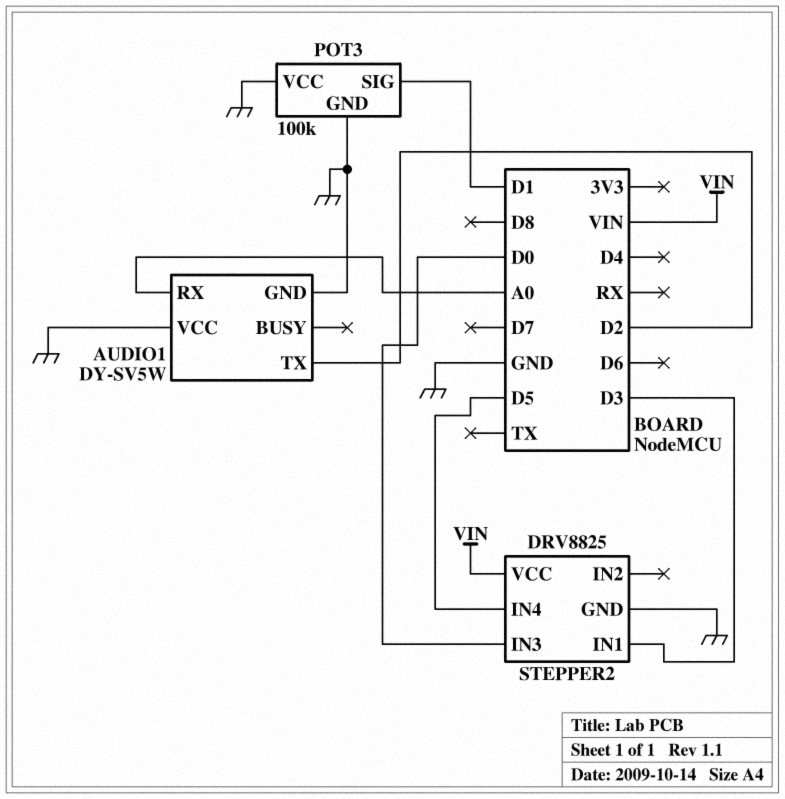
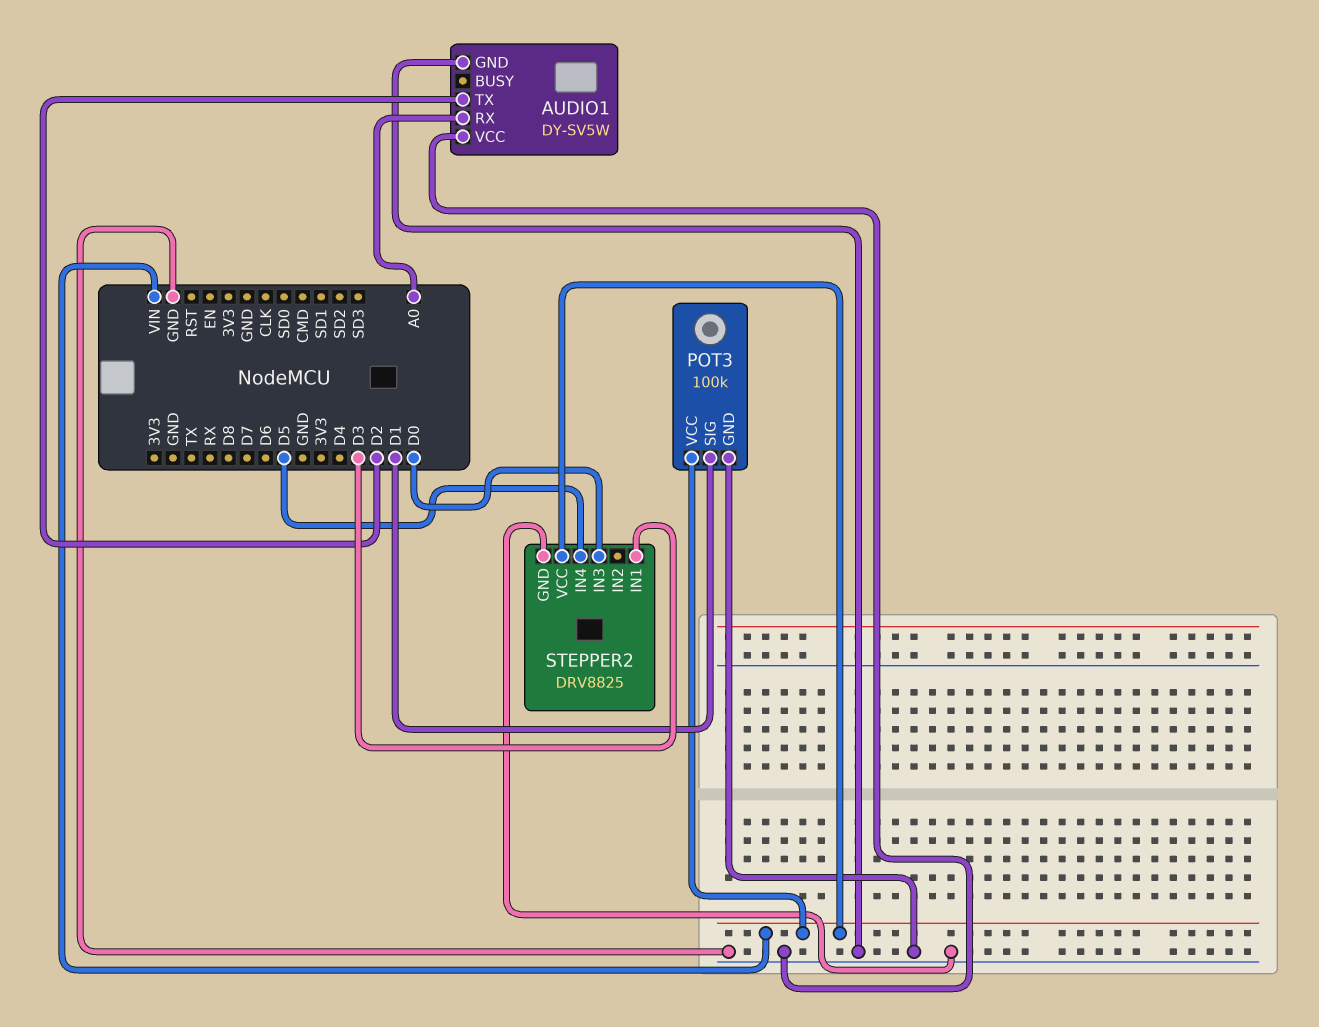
POT3 pin VCC: GND -> VIN

